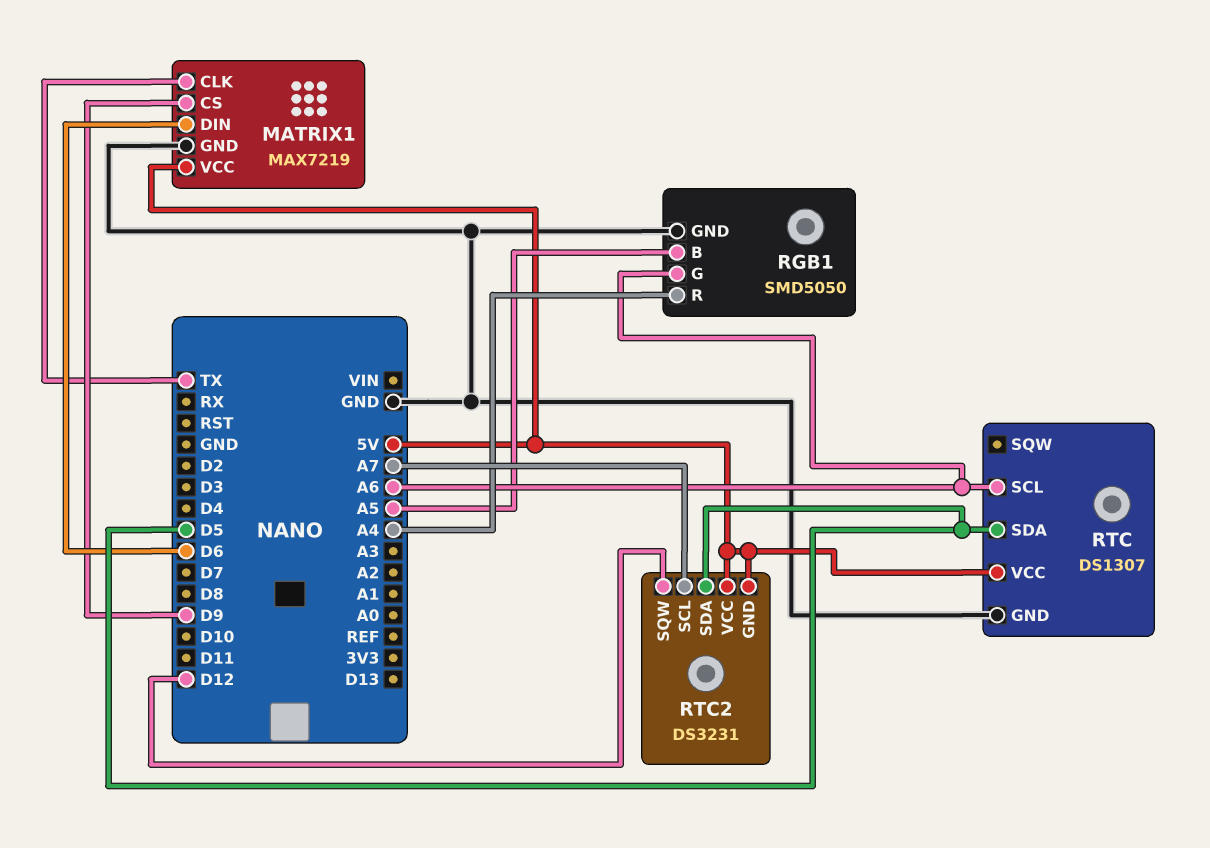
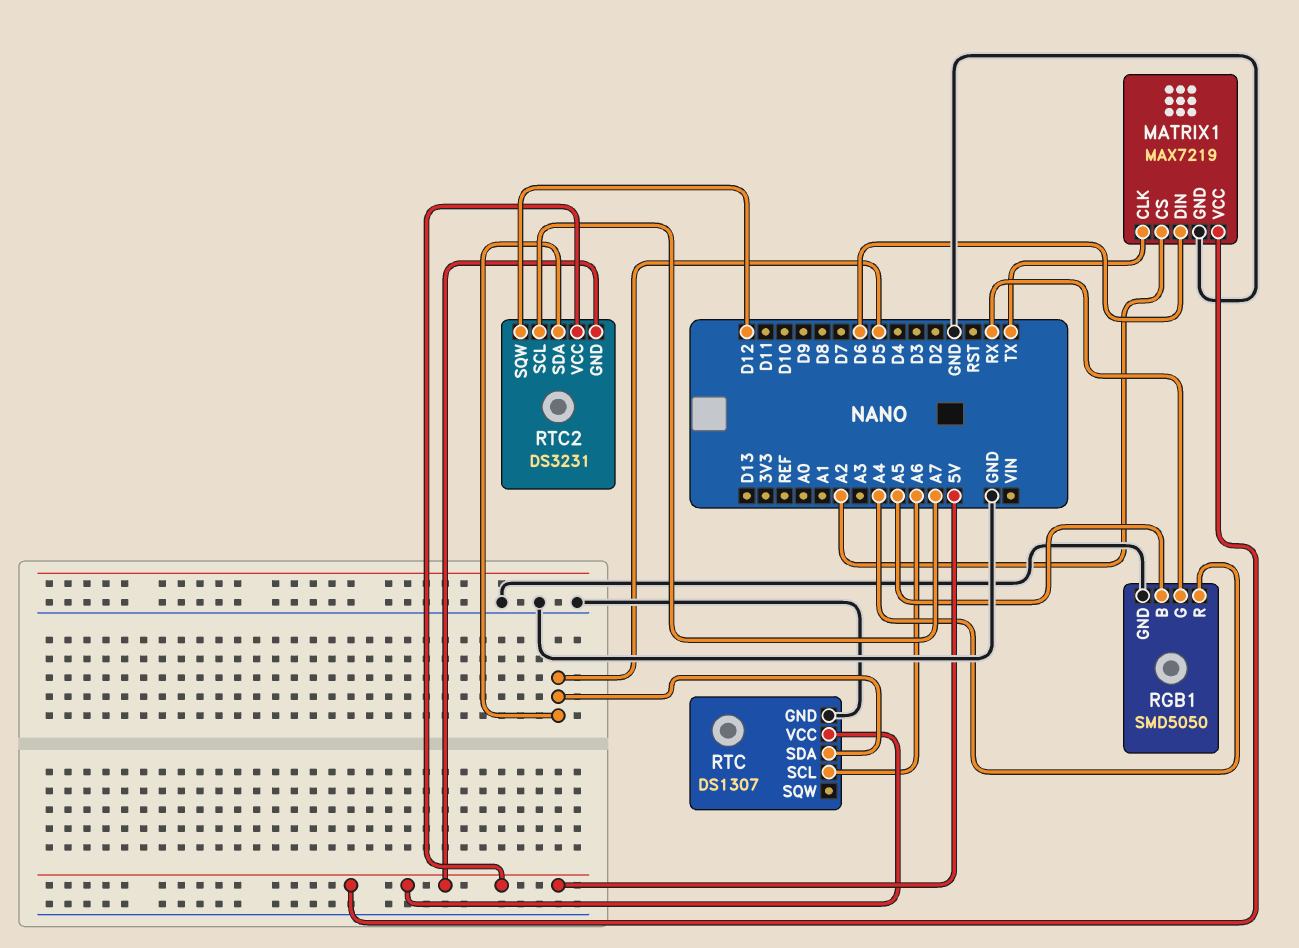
MATRIX1 pin CS: D9 -> A2
RGB1 pin G: A6 -> RX

